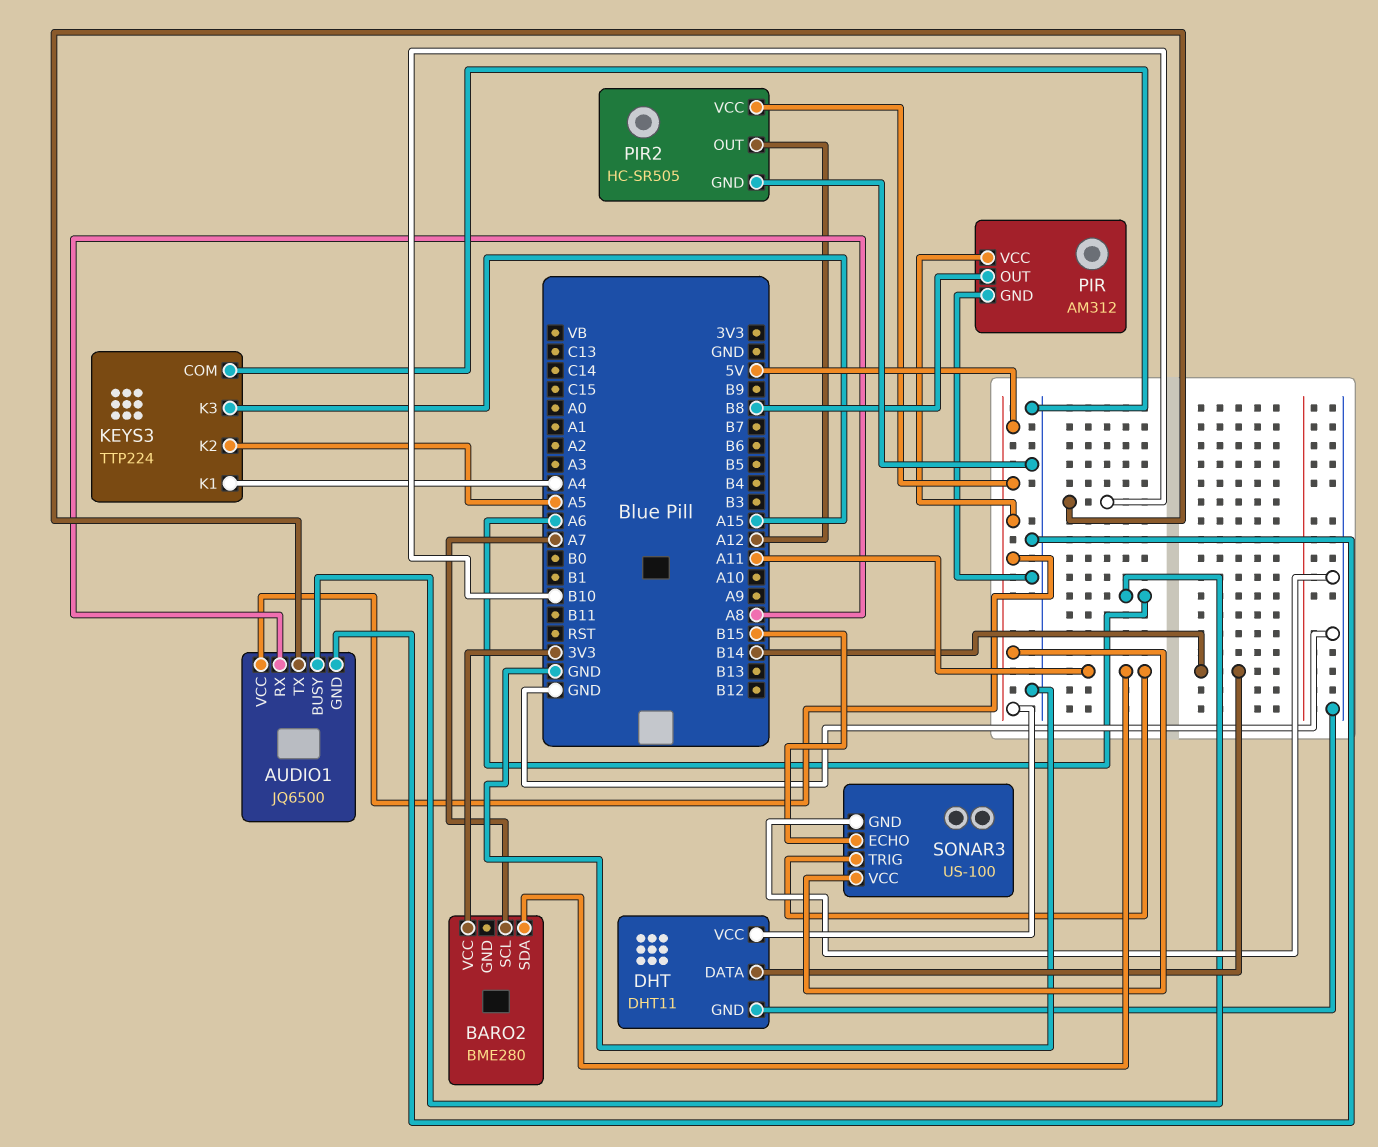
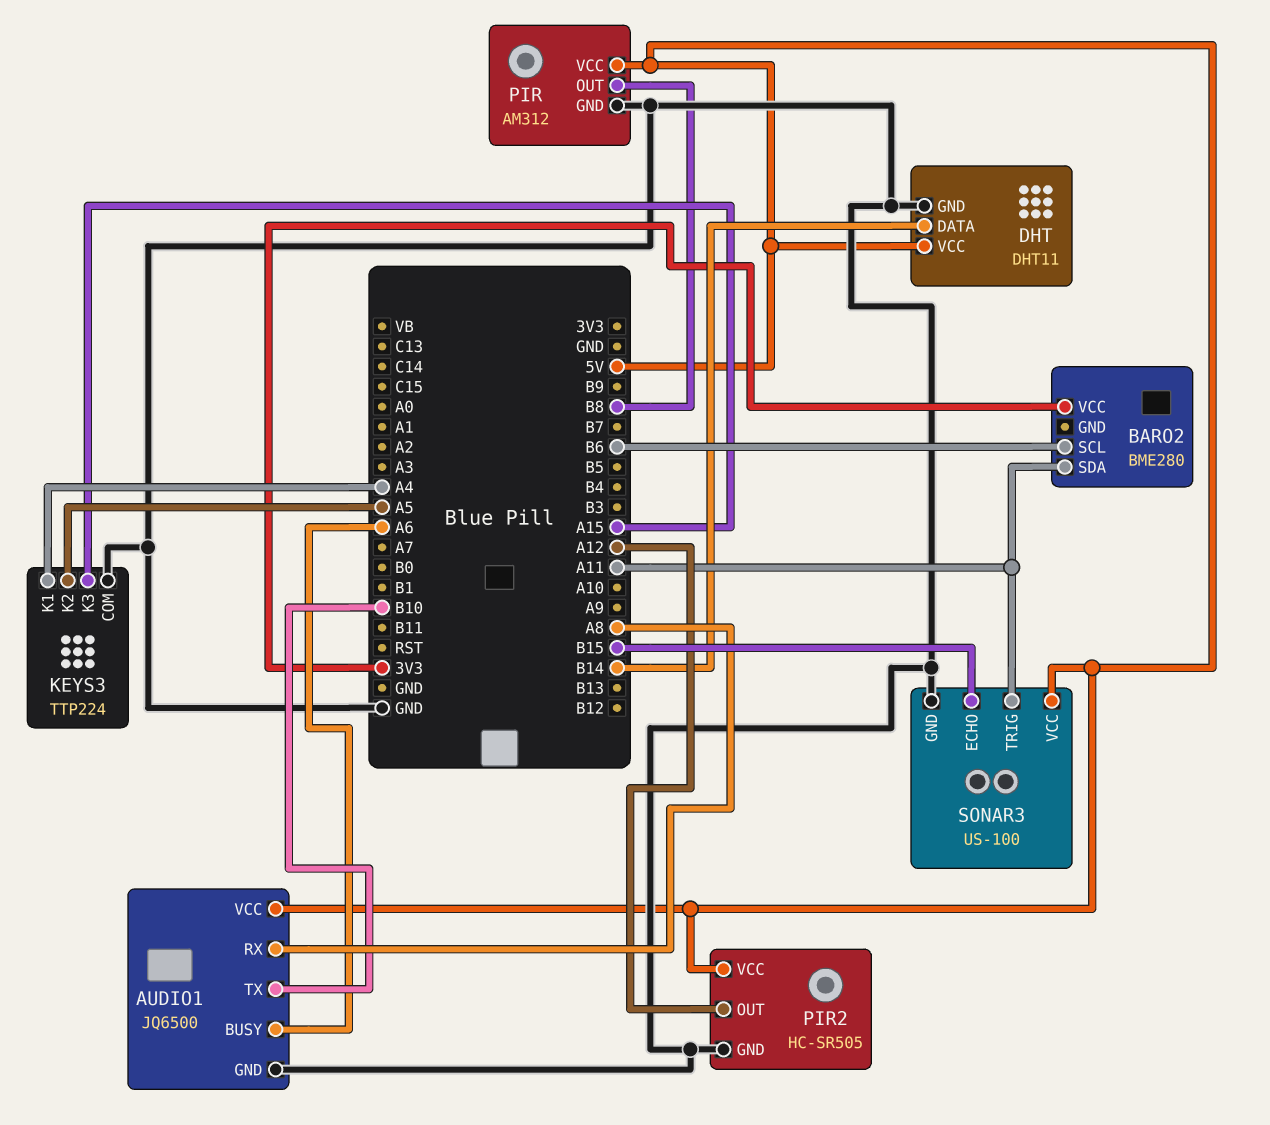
BARO2 pin SCL: A7 -> B6

